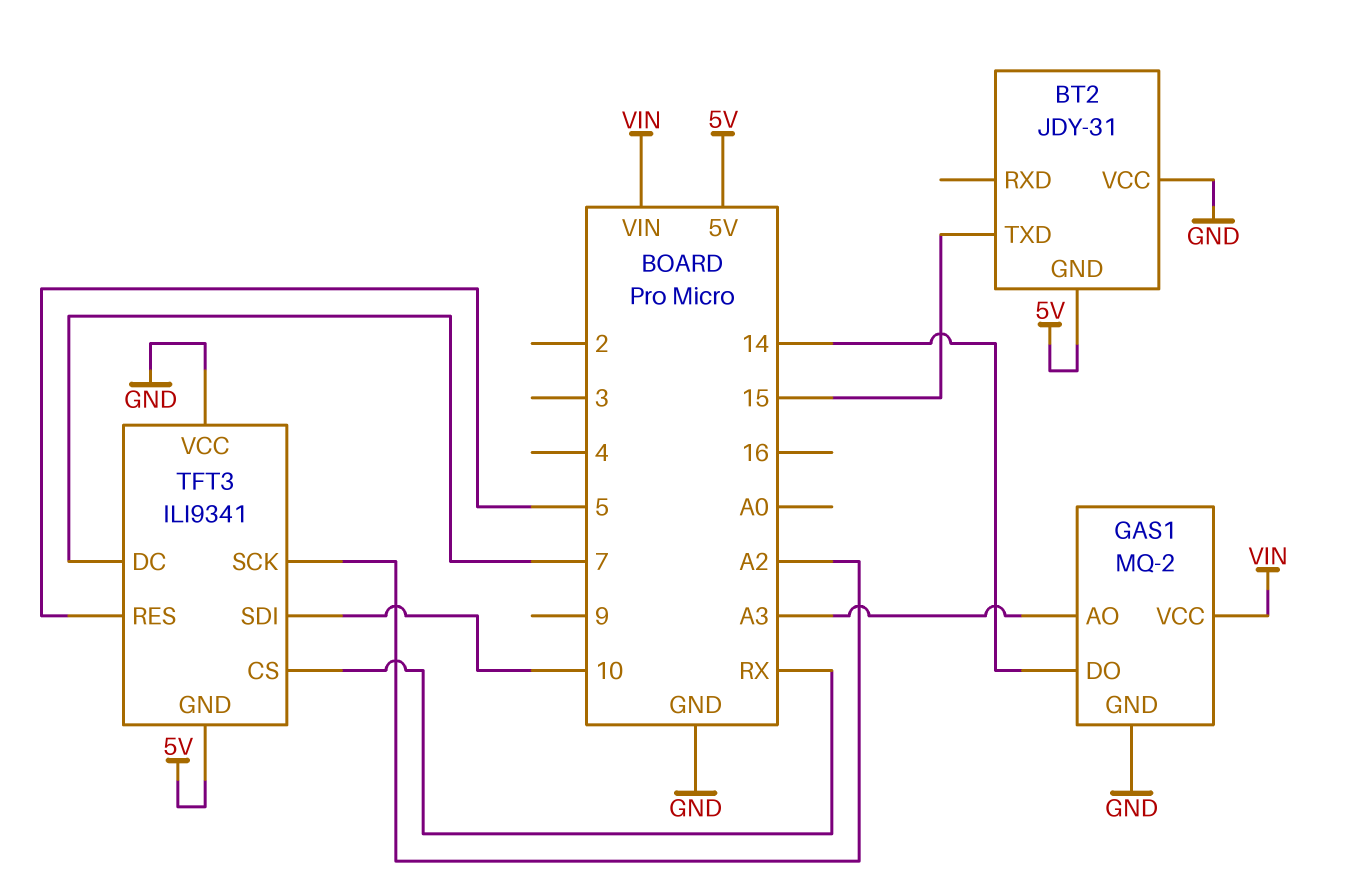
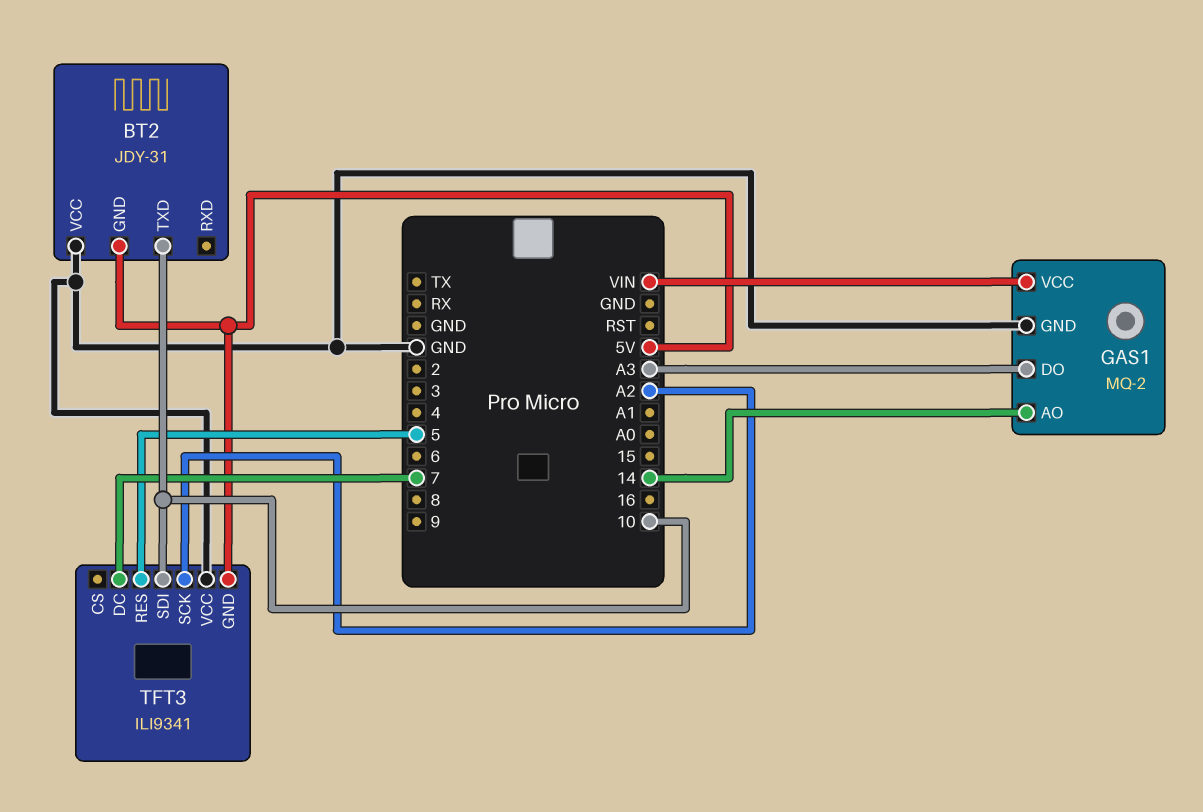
BT2 pin TXD: 15 -> 10
GAS1 pin AO: A3 -> 14
GAS1 pin DO: 14 -> A3
TFT3 pin CS: RX -> none

